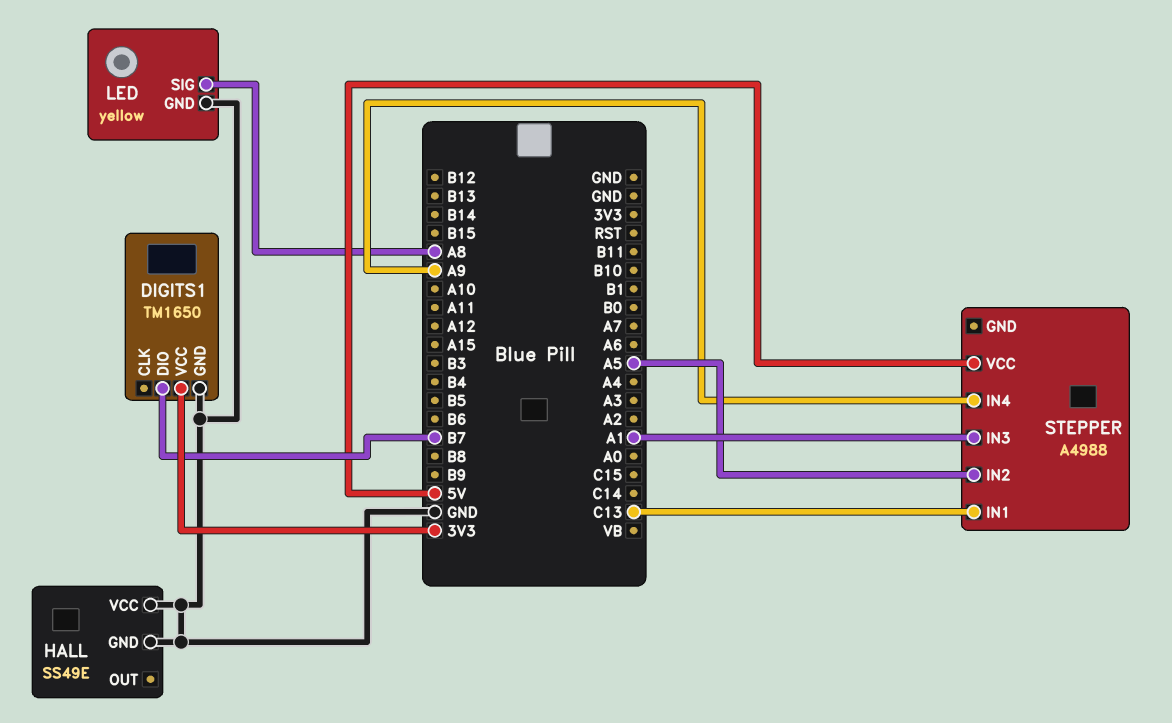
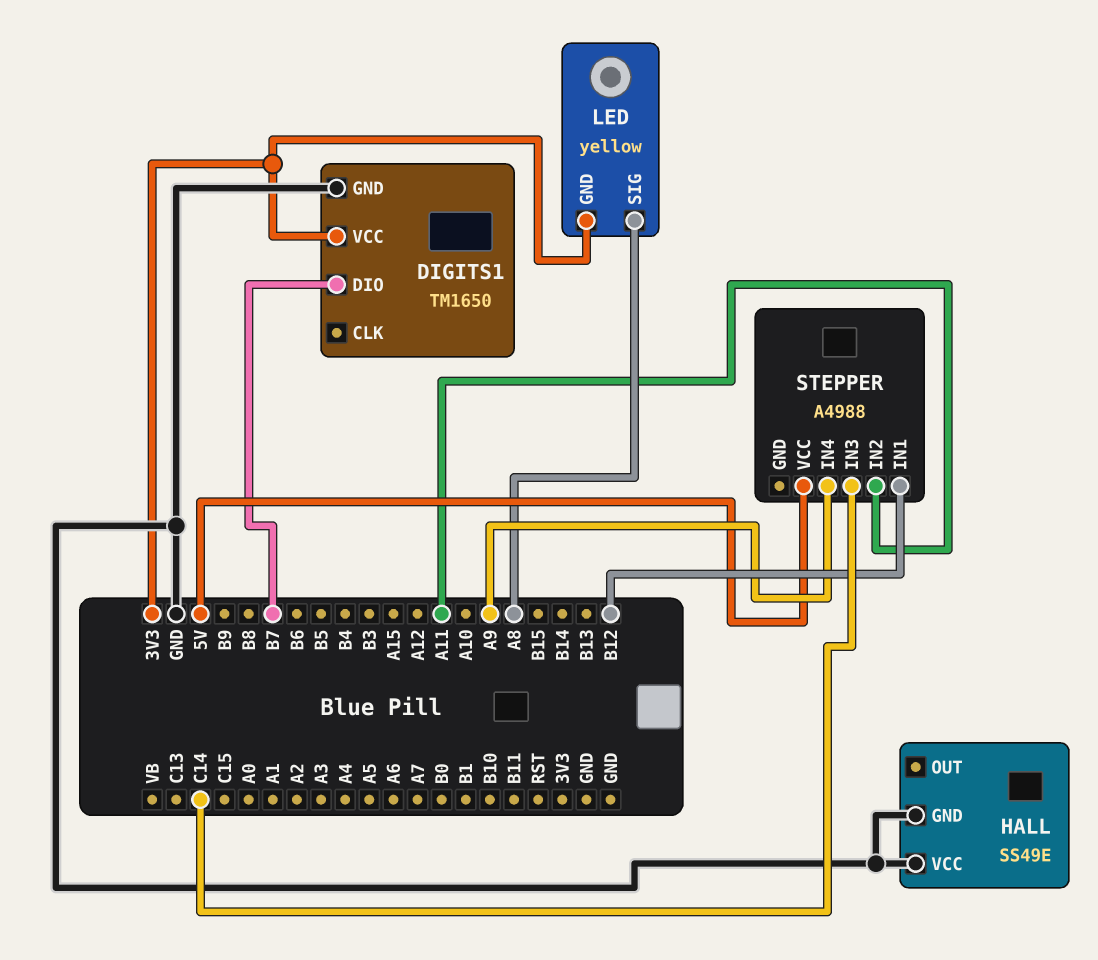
LED pin GND: GND -> 3V3
STEPPER pin IN1: C13 -> B12
STEPPER pin IN2: A5 -> A11
STEPPER pin IN3: A1 -> C14

